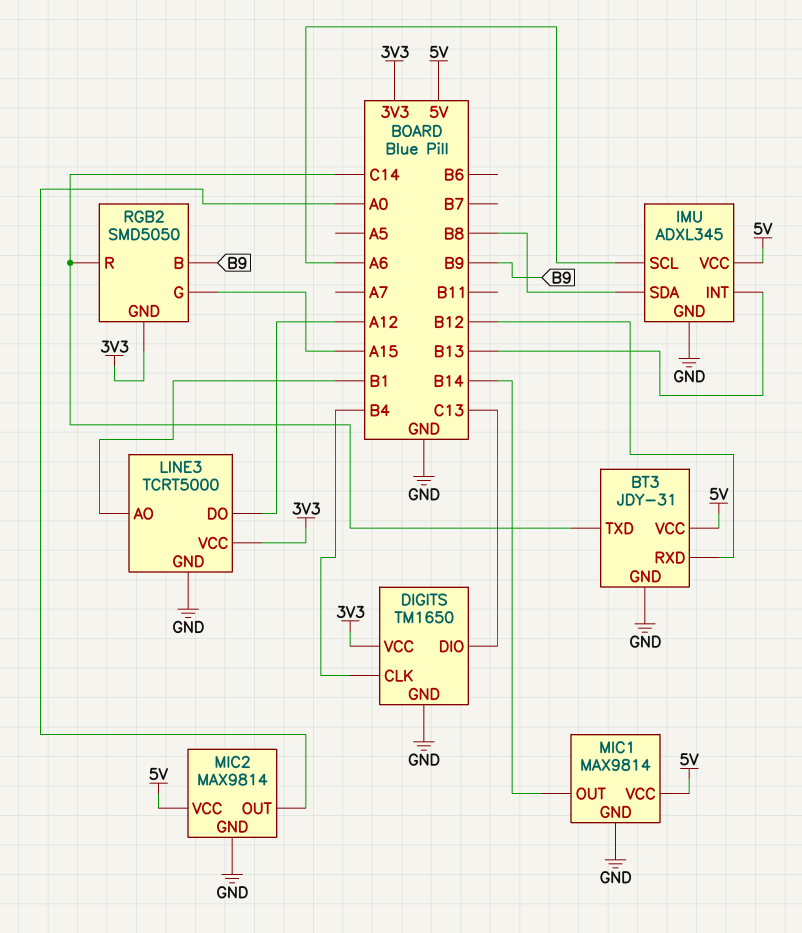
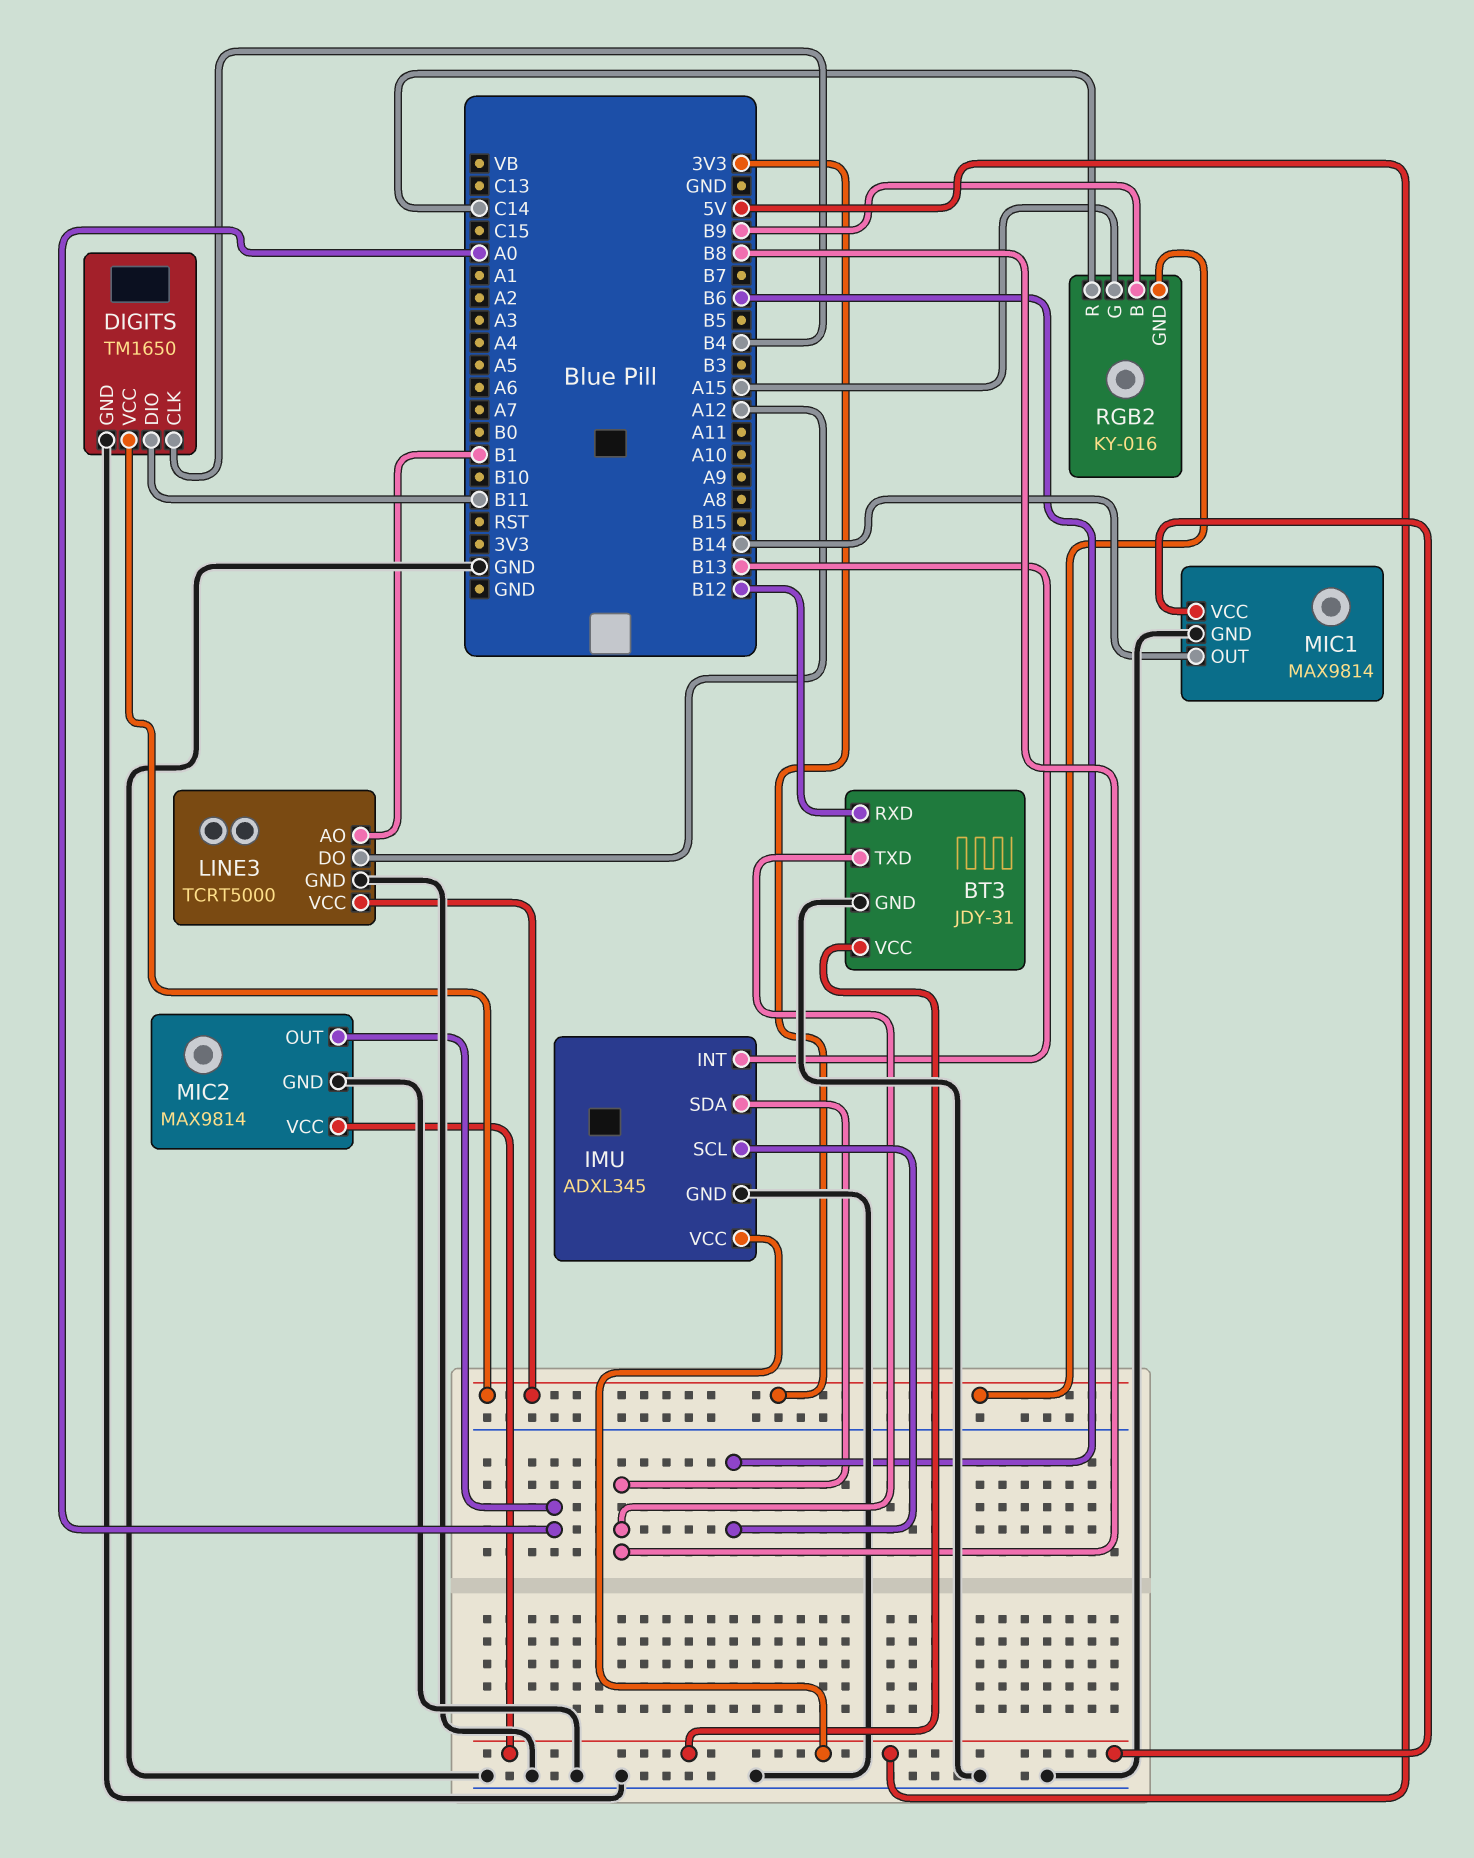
BT3 pin TXD: C14 -> B8
DIGITS pin DIO: C13 -> B11
IMU pin SCL: A6 -> B6
RGB2: SMD5050 -> KY-016

